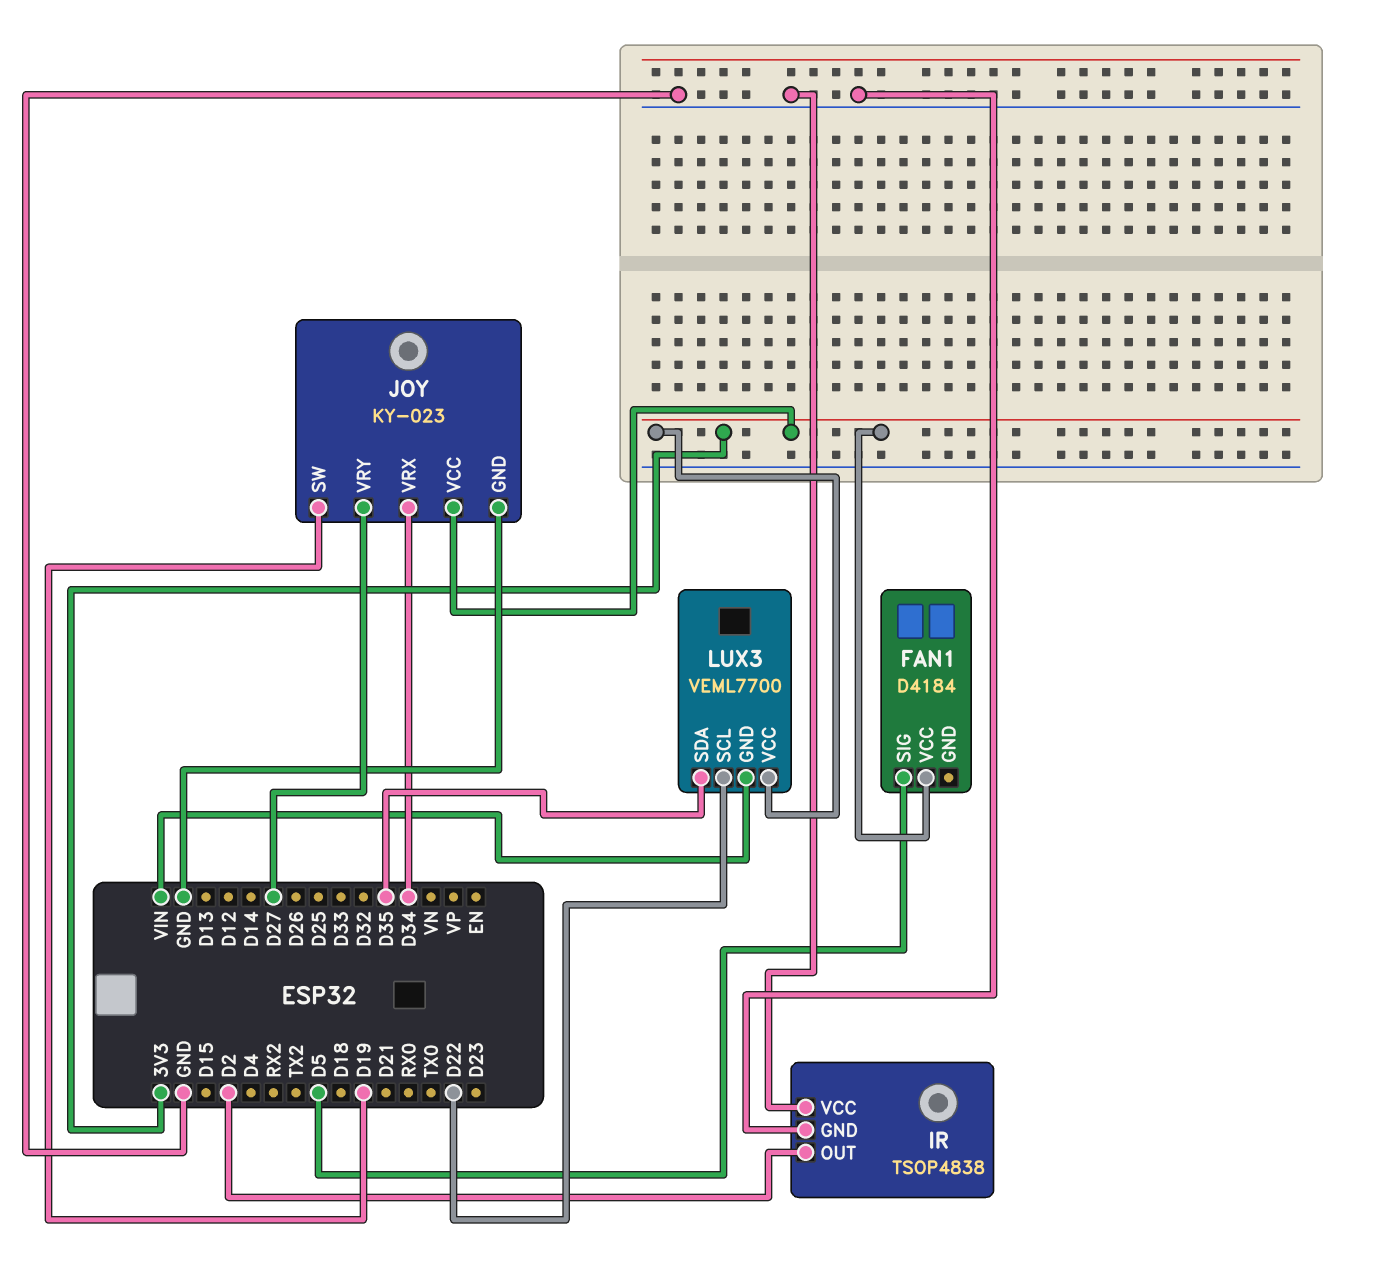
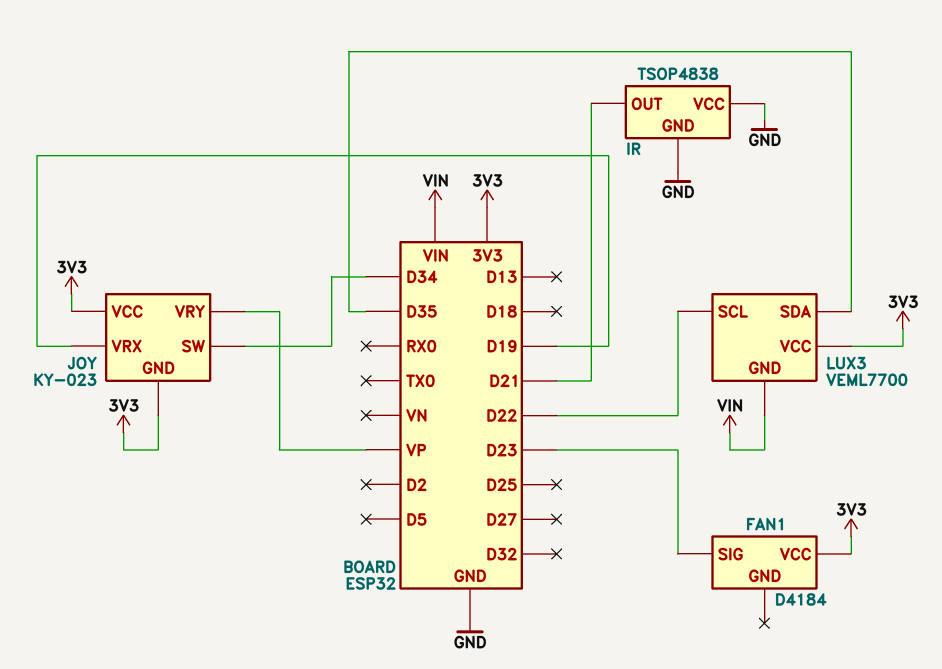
FAN1 pin SIG: D5 -> D23
IR pin OUT: D2 -> D21
JOY pin GND: GND -> 3V3
JOY pin SW: D19 -> D34
JOY pin VRX: D34 -> D19
JOY pin VRY: D27 -> VP

